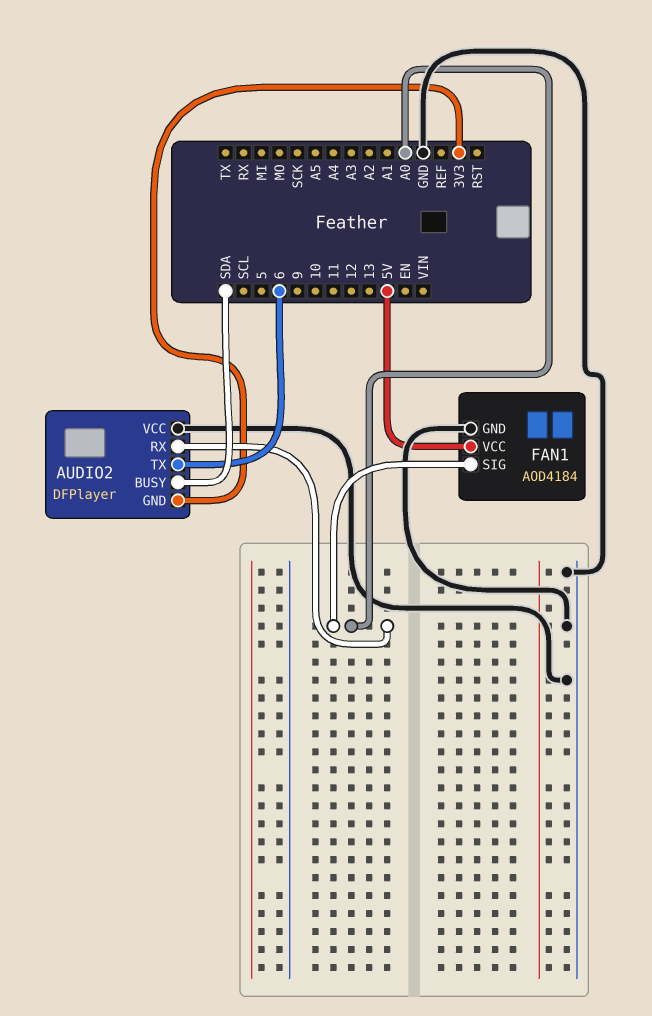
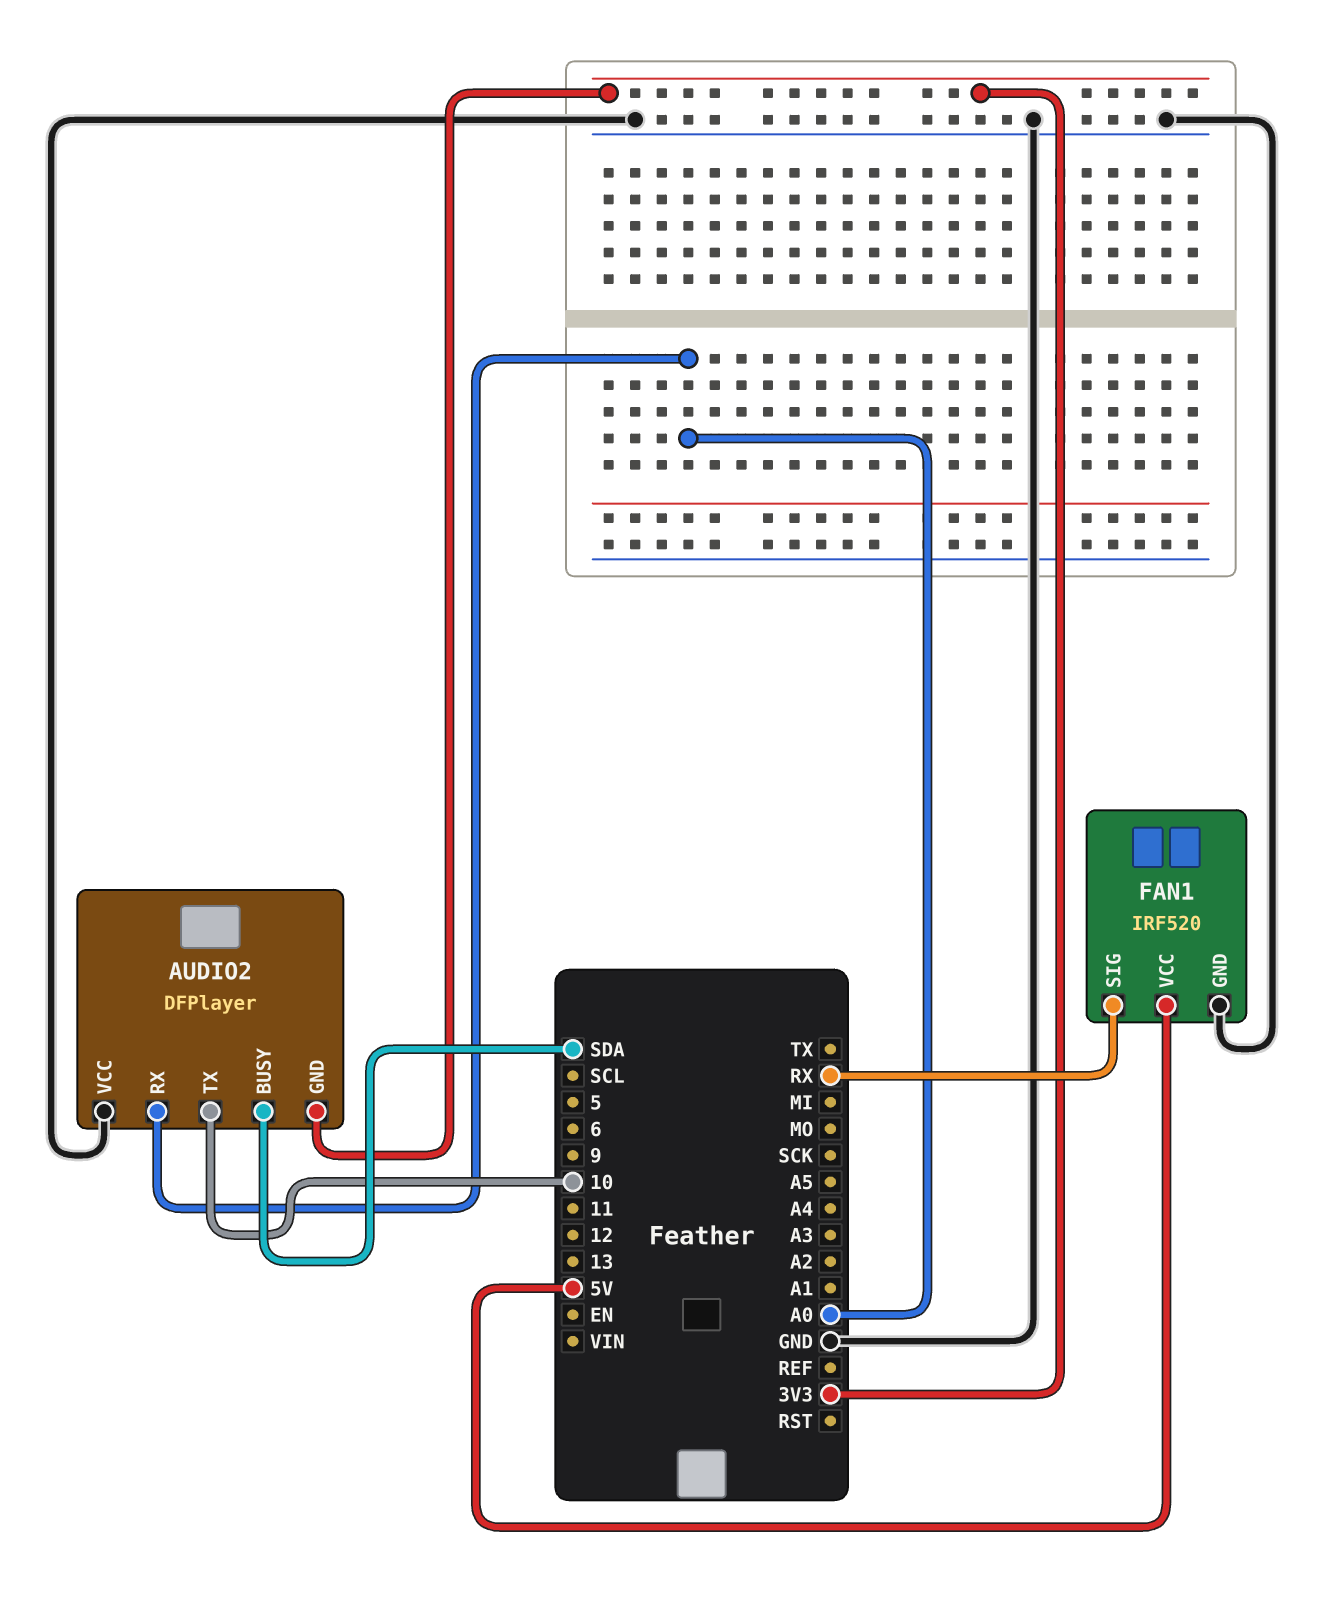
AUDIO2 pin TX: 6 -> 10
FAN1: AOD4184 -> IRF520
FAN1 pin SIG: A0 -> RX

